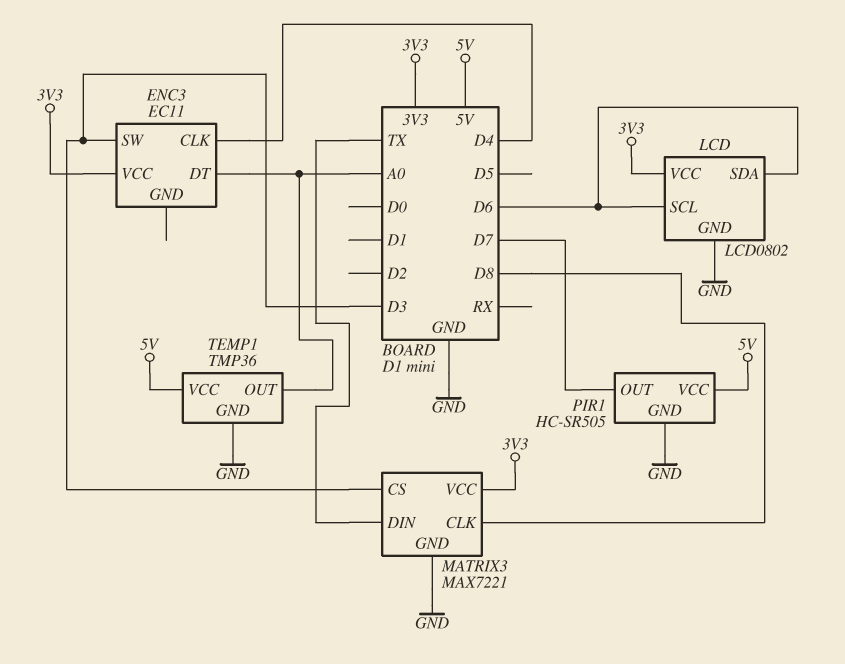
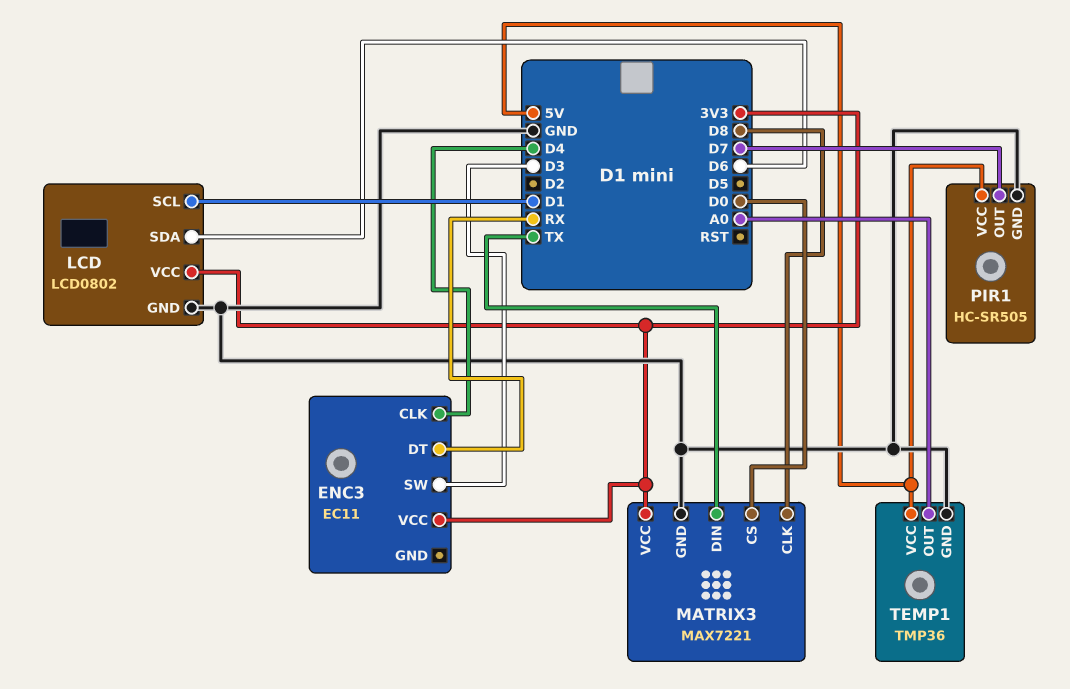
ENC3 pin DT: A0 -> RX
LCD pin SCL: D6 -> D1
MATRIX3 pin CS: D3 -> D0

